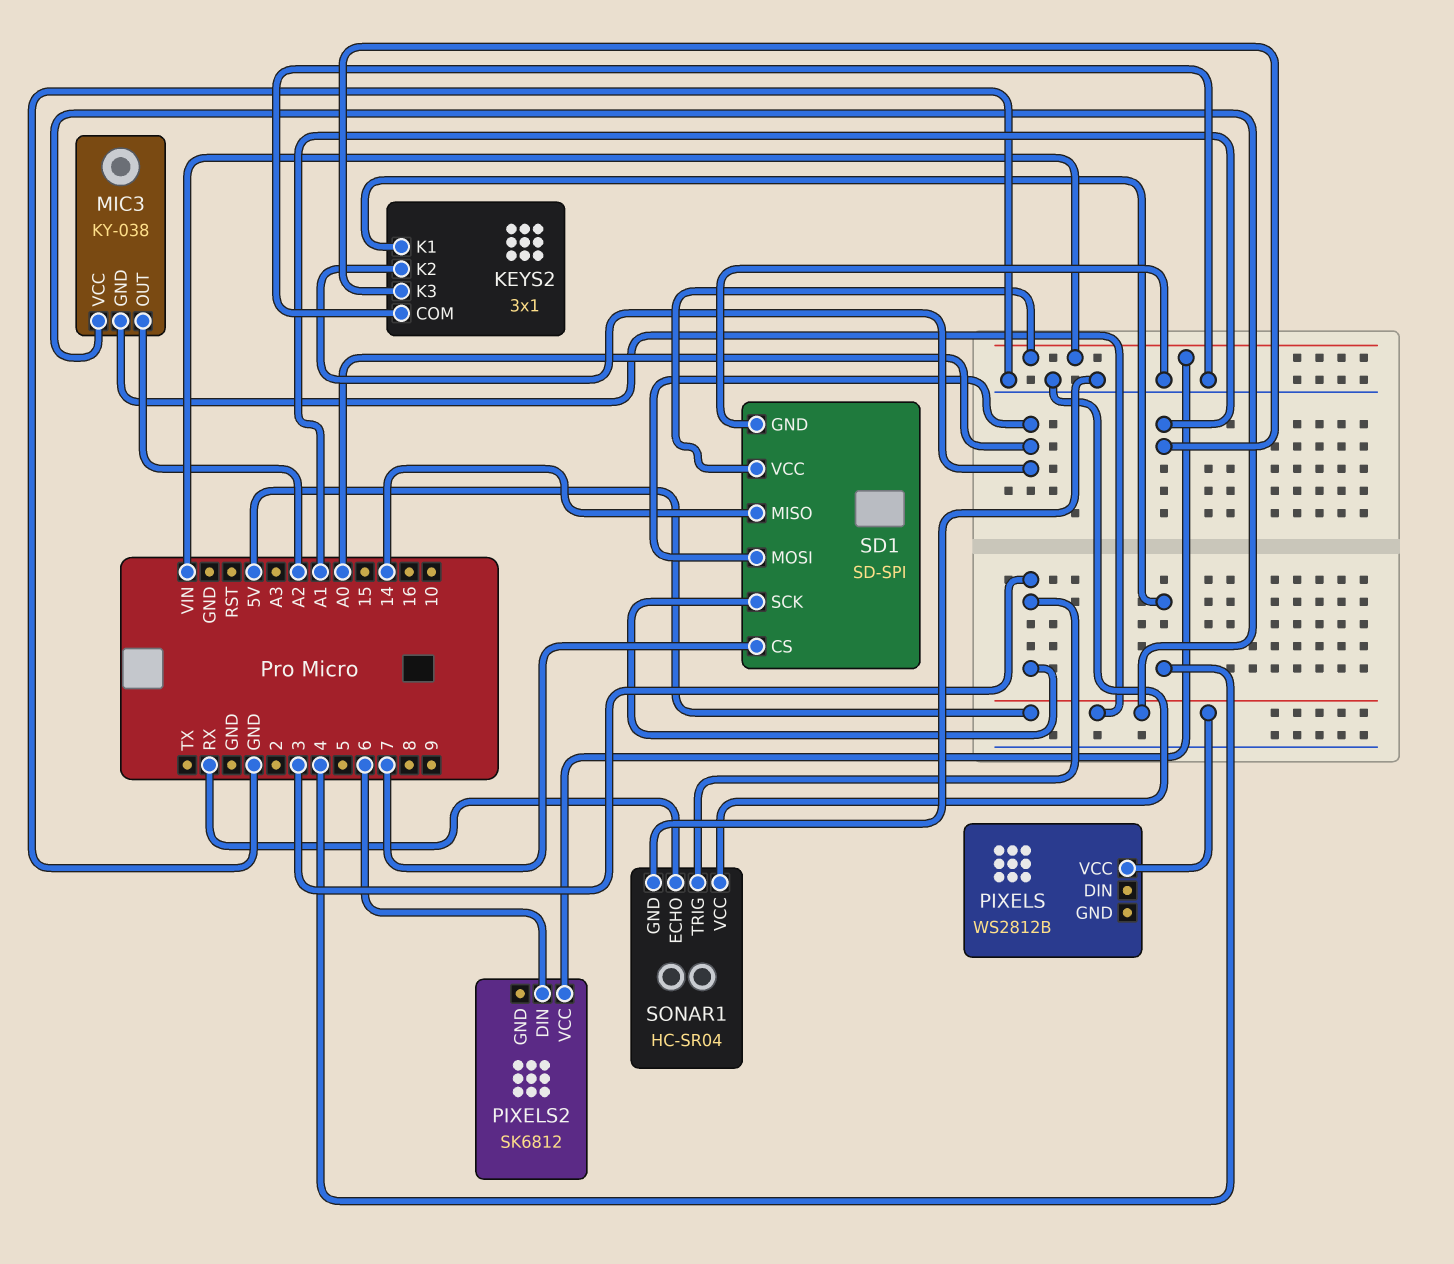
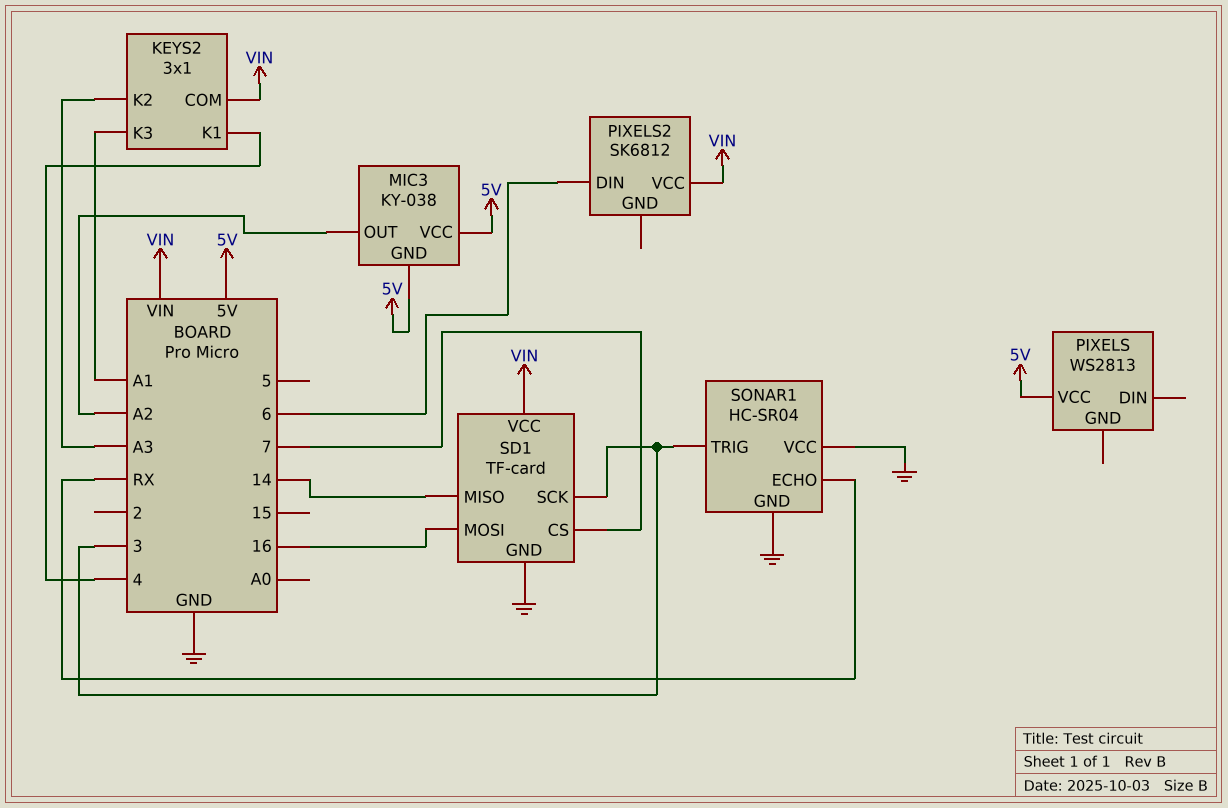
KEYS2 pin COM: GND -> VIN
KEYS2 pin K2: A0 -> A3
PIXELS: WS2812B -> WS2813
SD1: SD-SPI -> TF-card
SD1 pin MOSI: A0 -> 16

